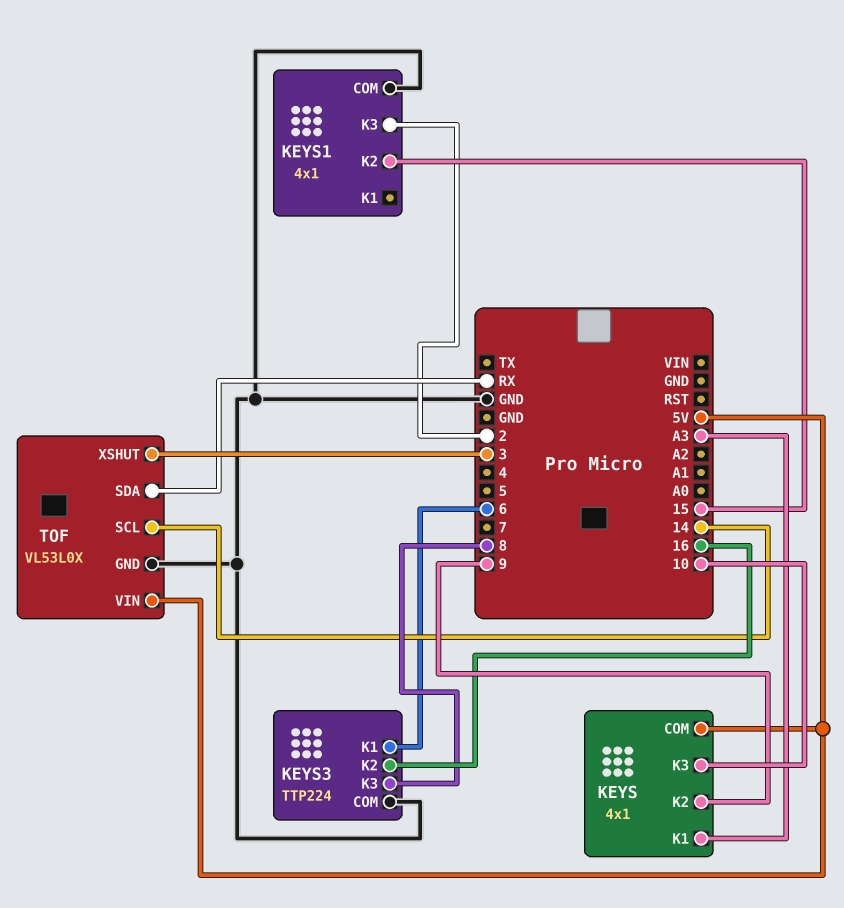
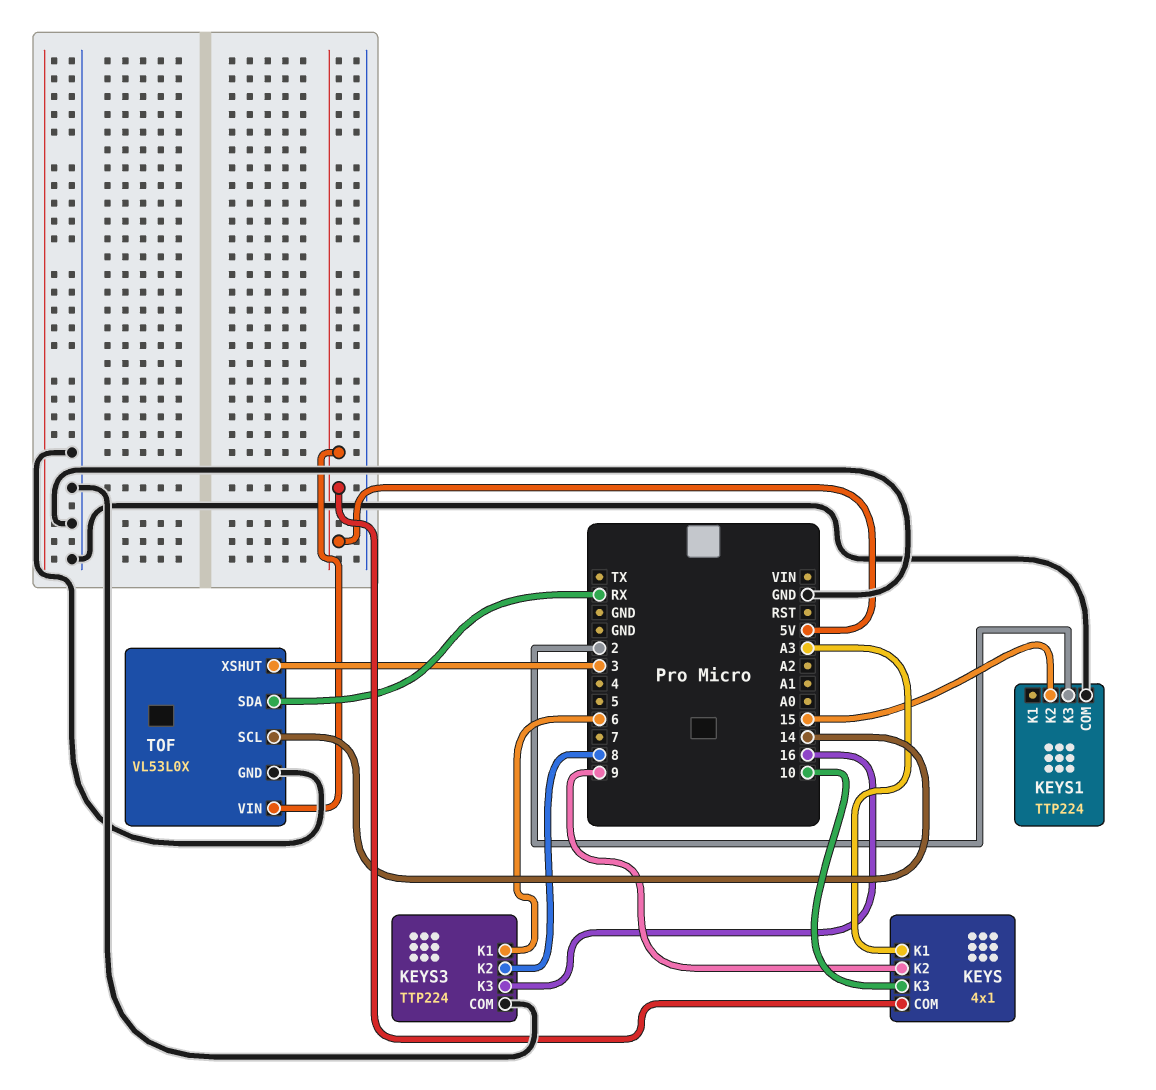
KEYS1: 4x1 -> TTP224
KEYS3 pin K2: 16 -> 8
KEYS3 pin K3: 8 -> 16

